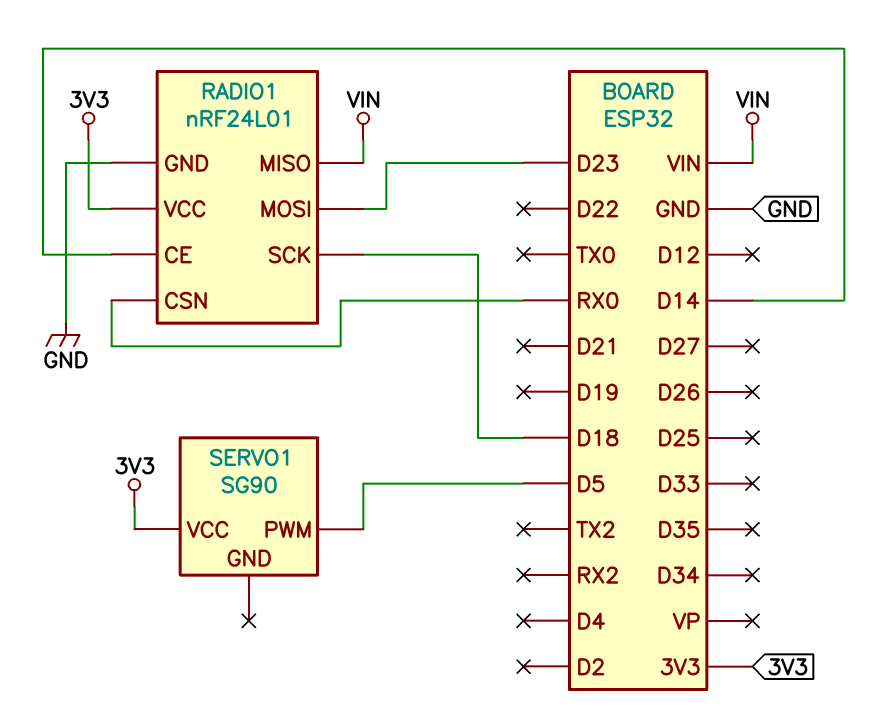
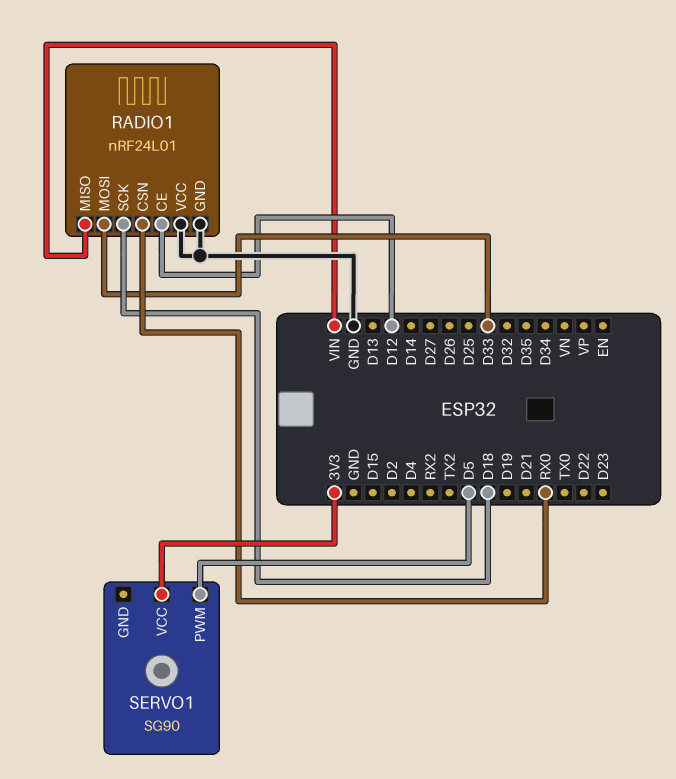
RADIO1 pin CE: D14 -> D12
RADIO1 pin MOSI: D23 -> D33
RADIO1 pin VCC: 3V3 -> GND

